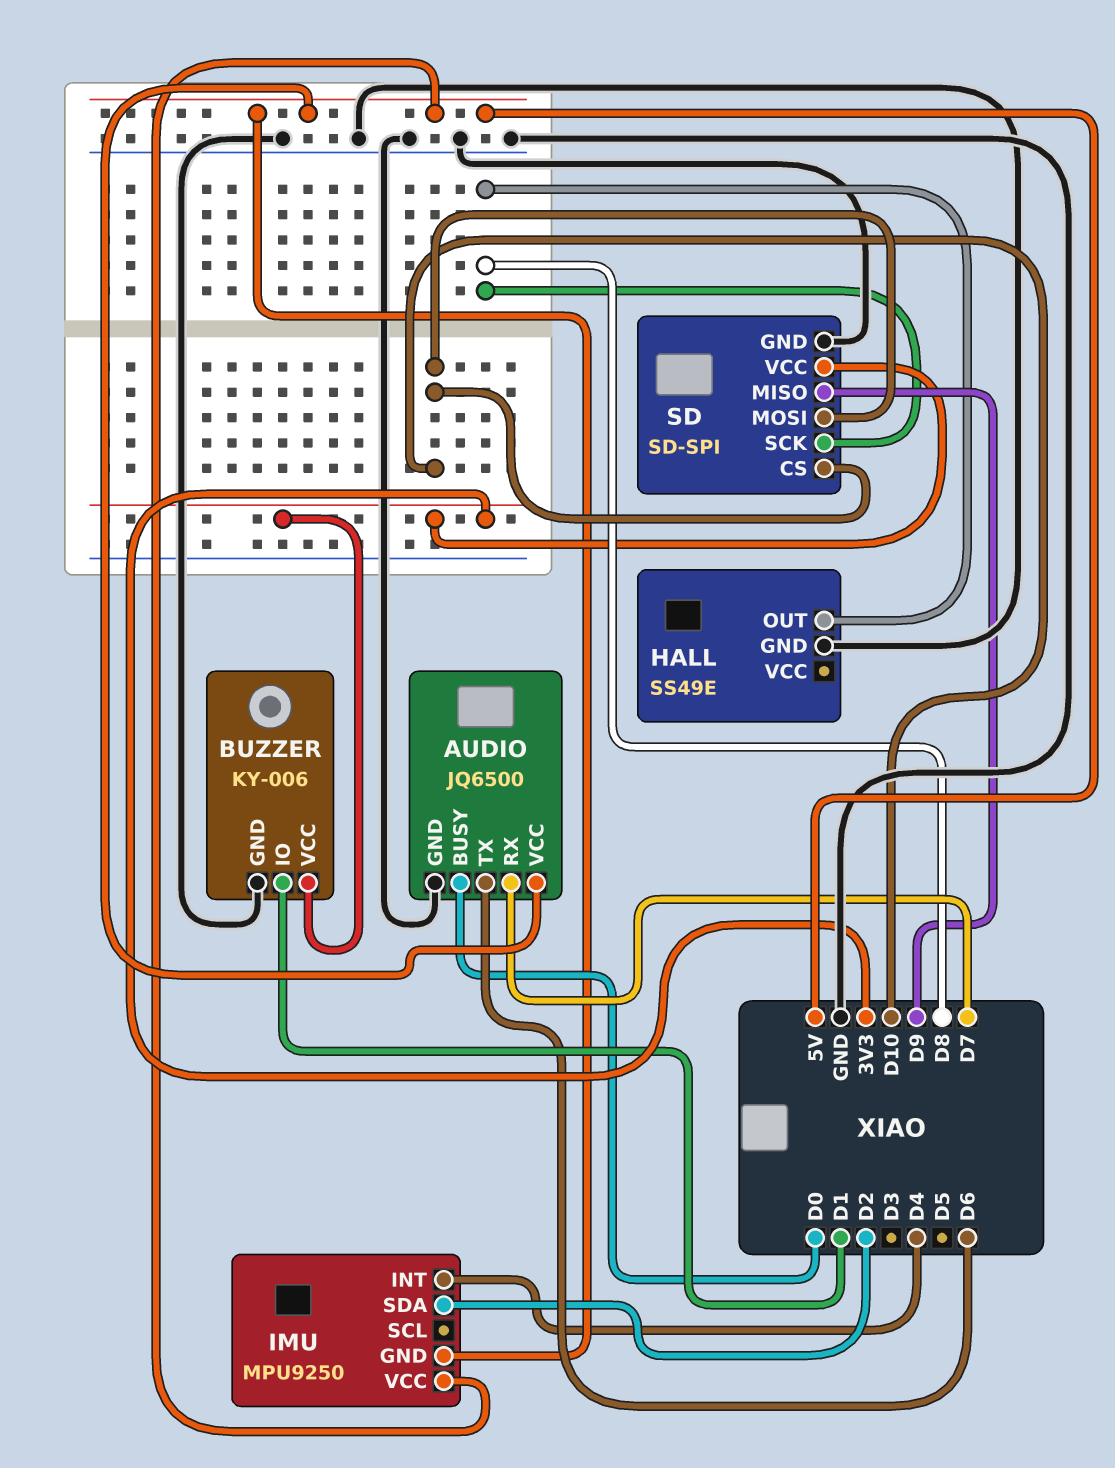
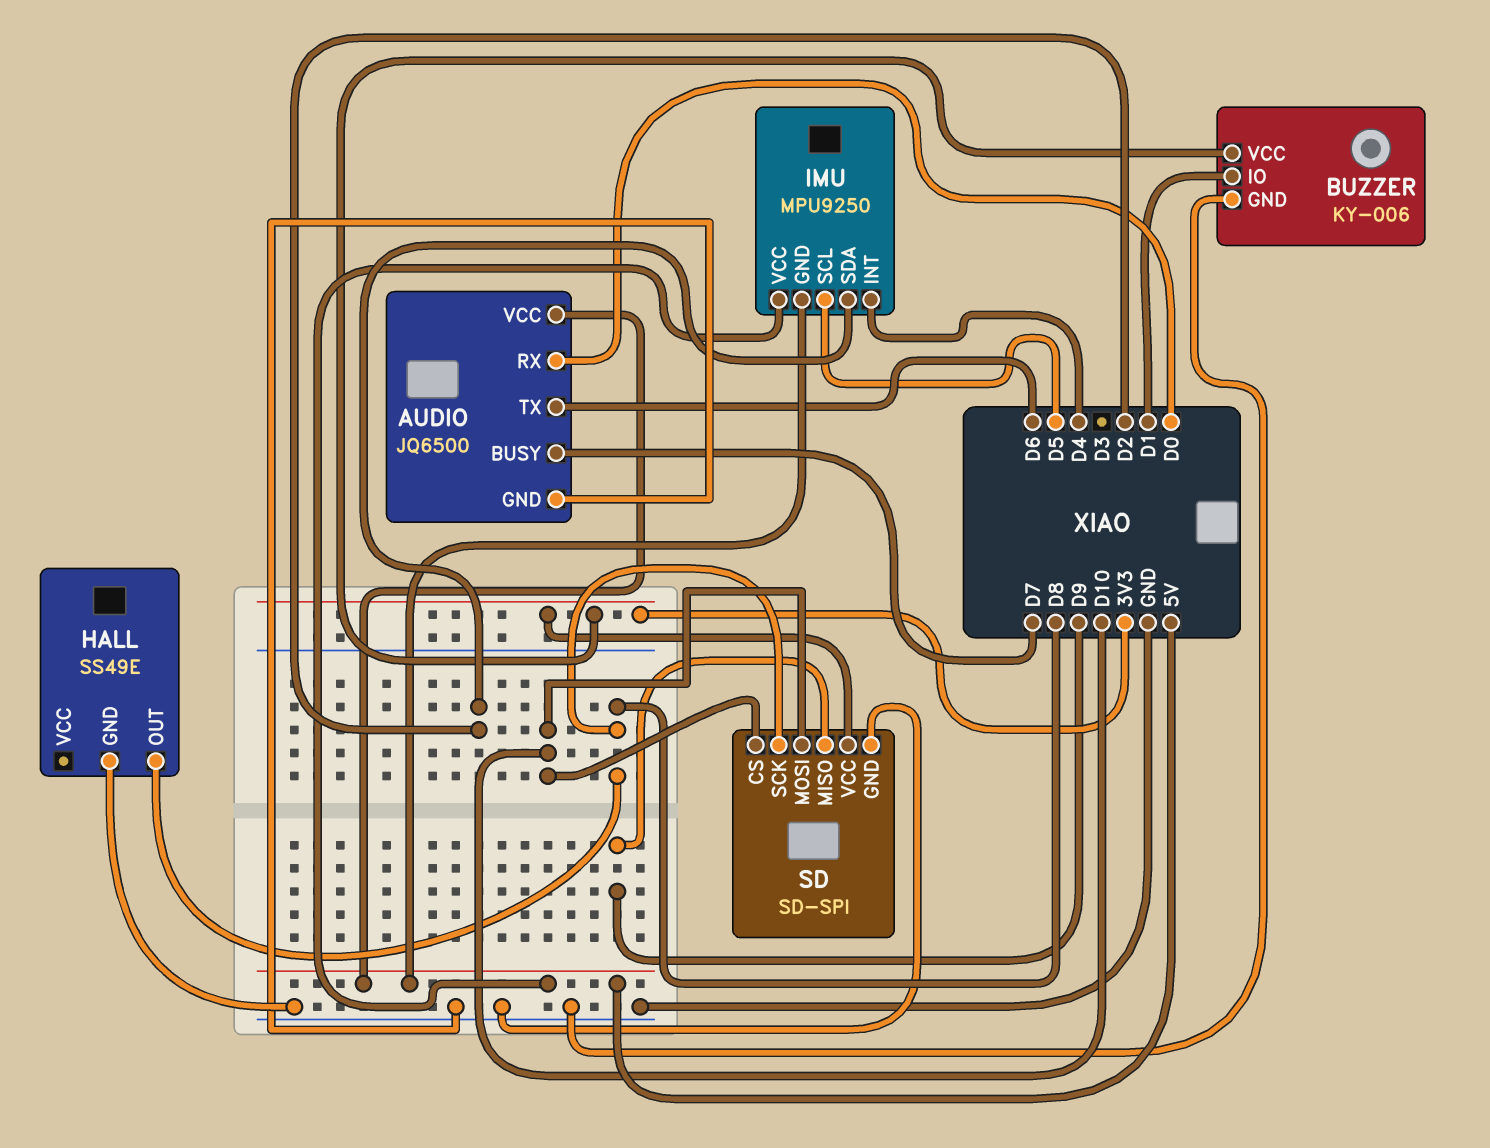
AUDIO pin BUSY: D0 -> D7
AUDIO pin RX: D7 -> D0
IMU pin SCL: none -> D5

